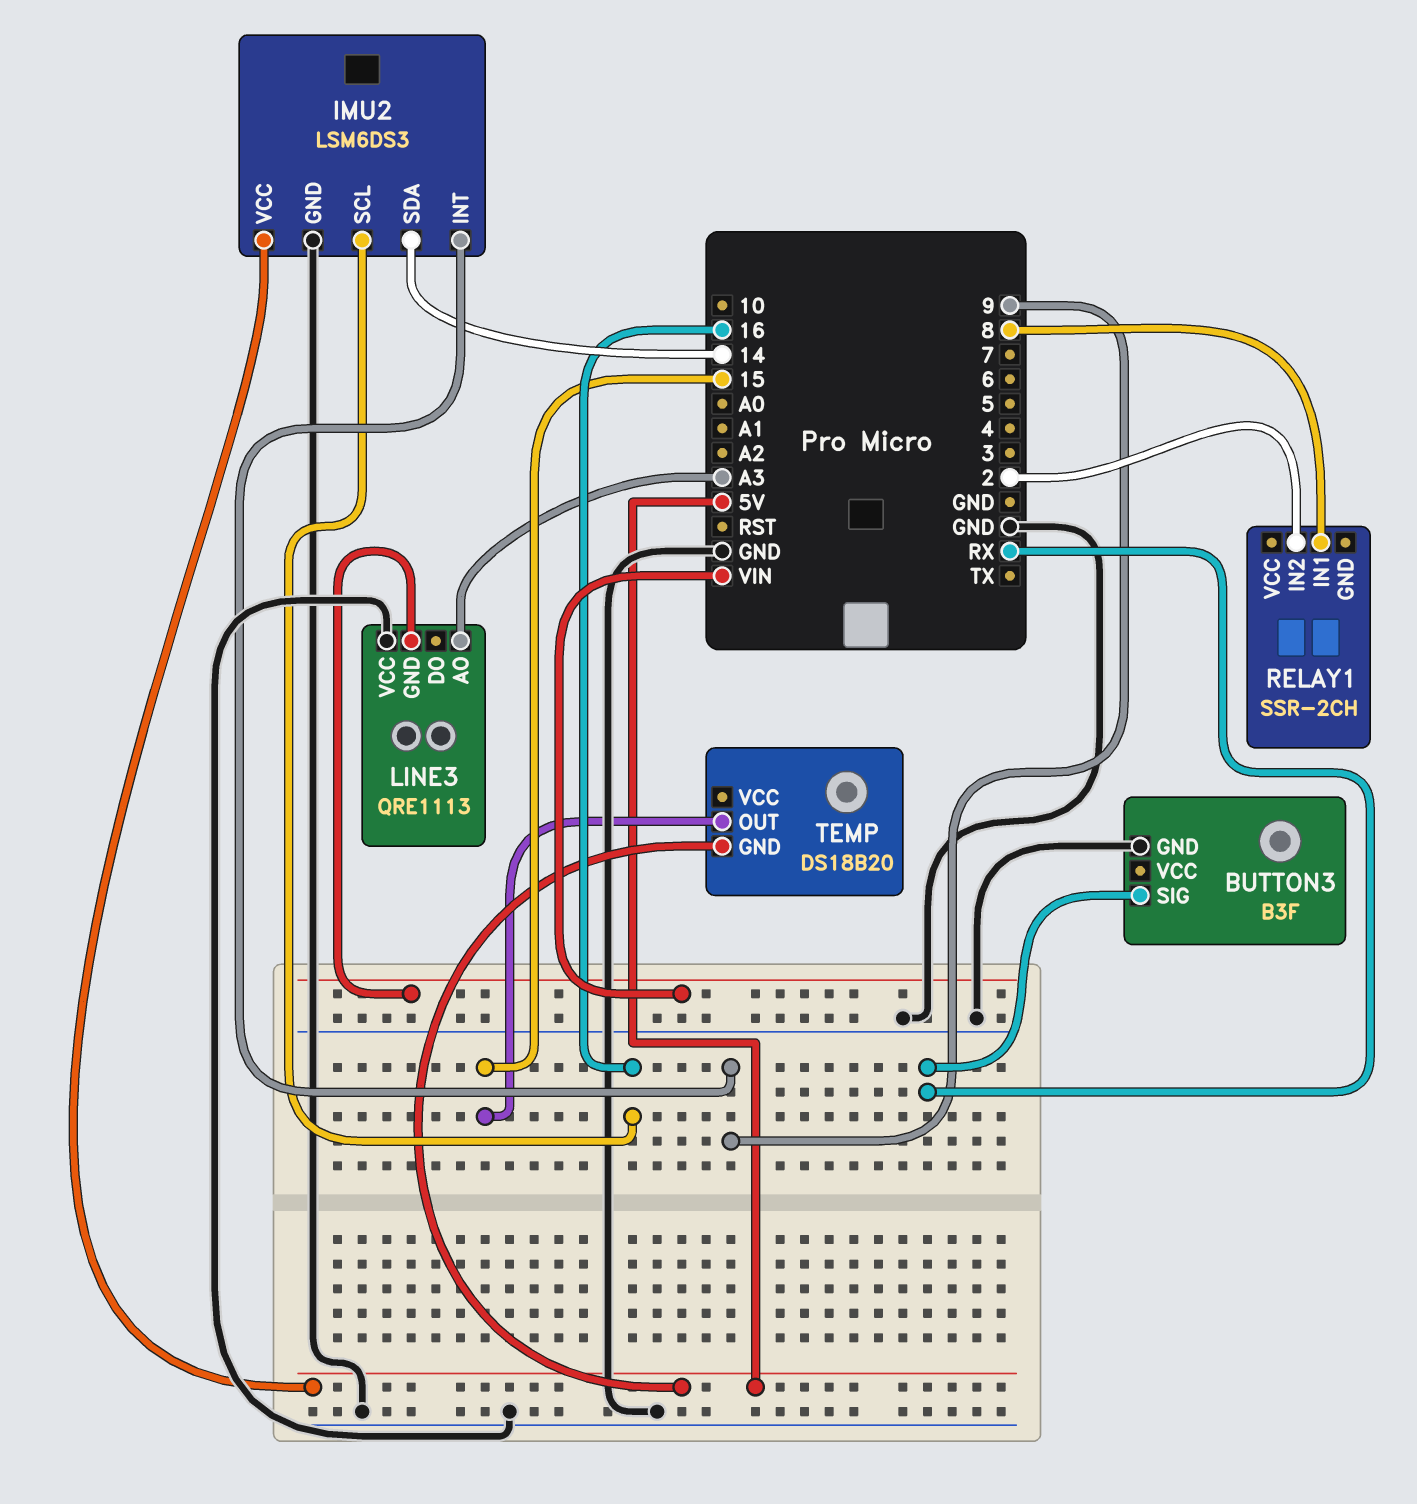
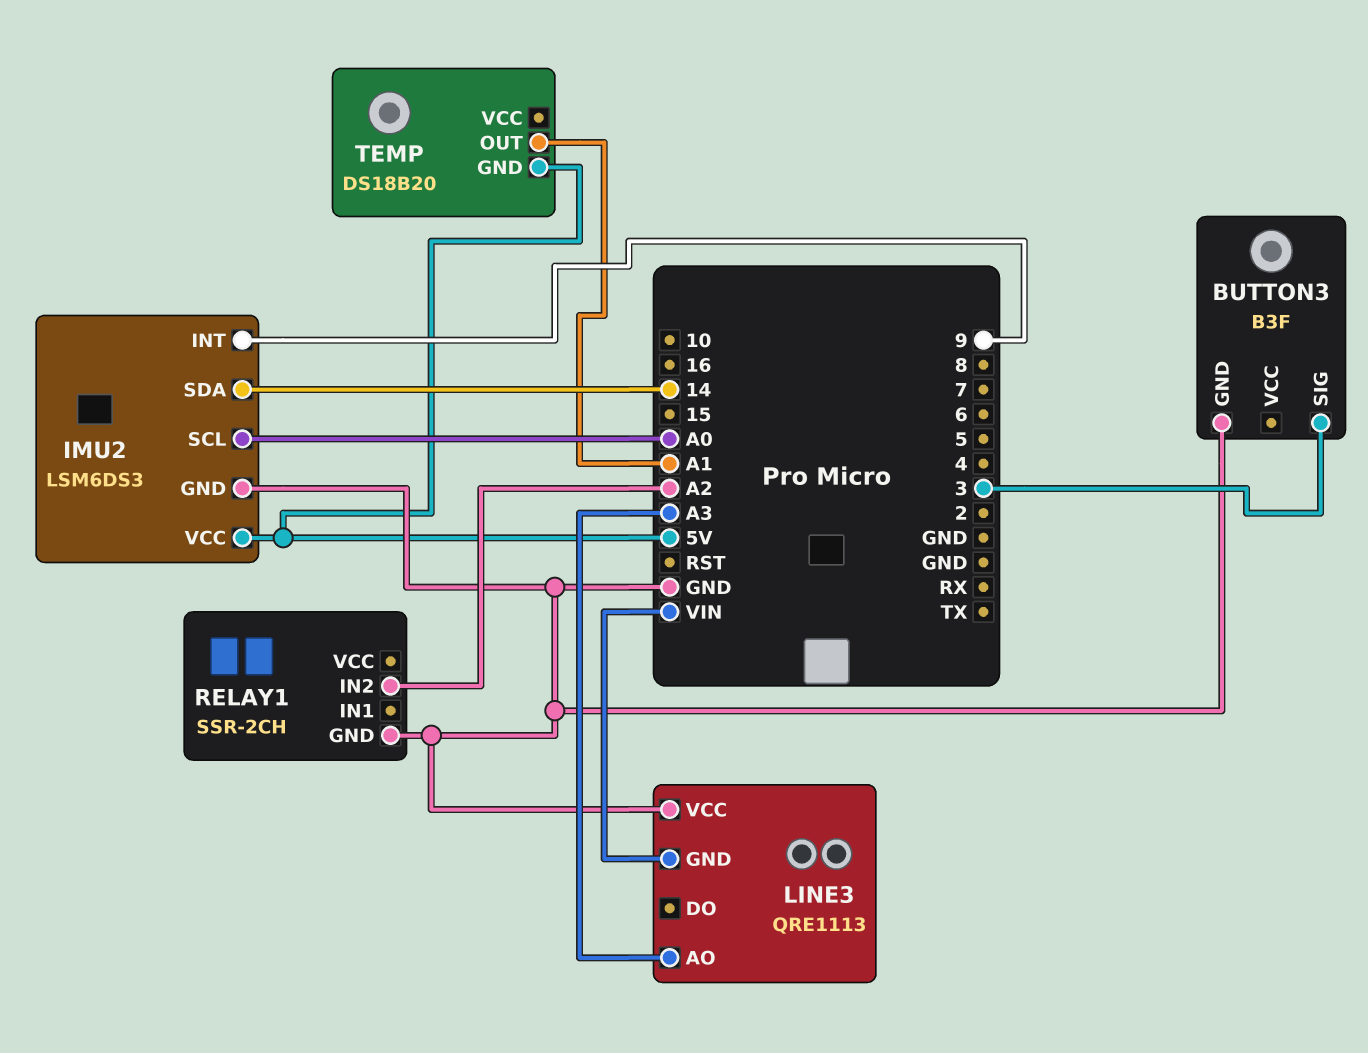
BUTTON3 pin SIG: RX -> 3
IMU2 pin SCL: 16 -> A0
RELAY1 pin GND: none -> GND
RELAY1 pin IN1: 8 -> none
RELAY1 pin IN2: 2 -> A2
TEMP pin OUT: 15 -> A1

